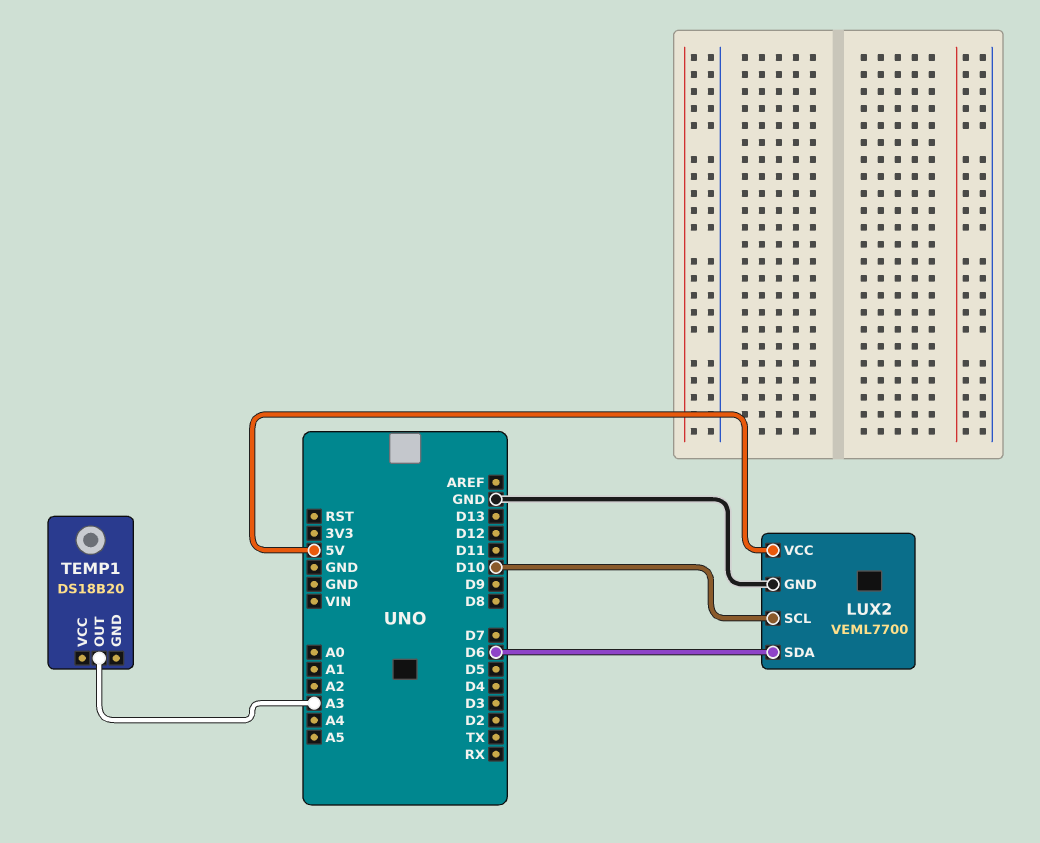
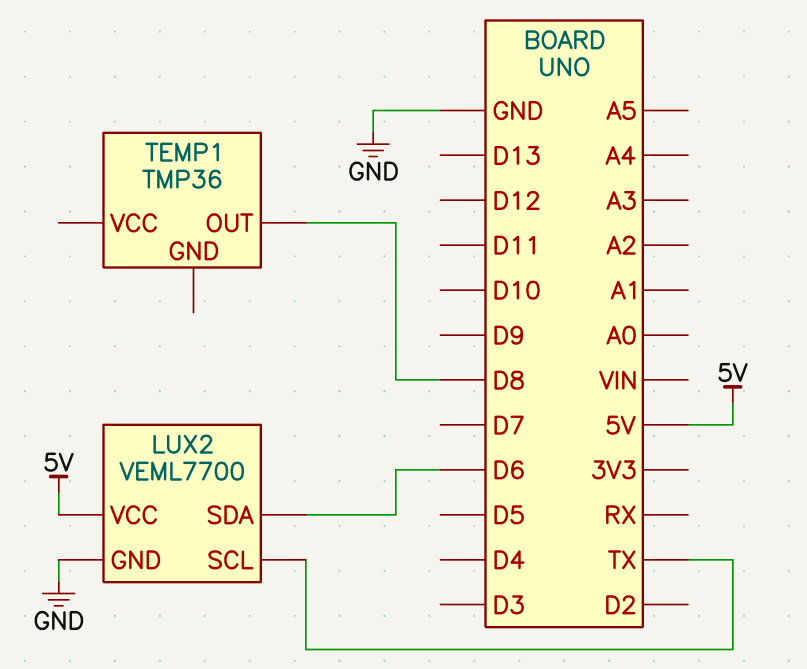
LUX2 pin SCL: D10 -> TX
TEMP1: DS18B20 -> TMP36
TEMP1 pin OUT: A3 -> D8

